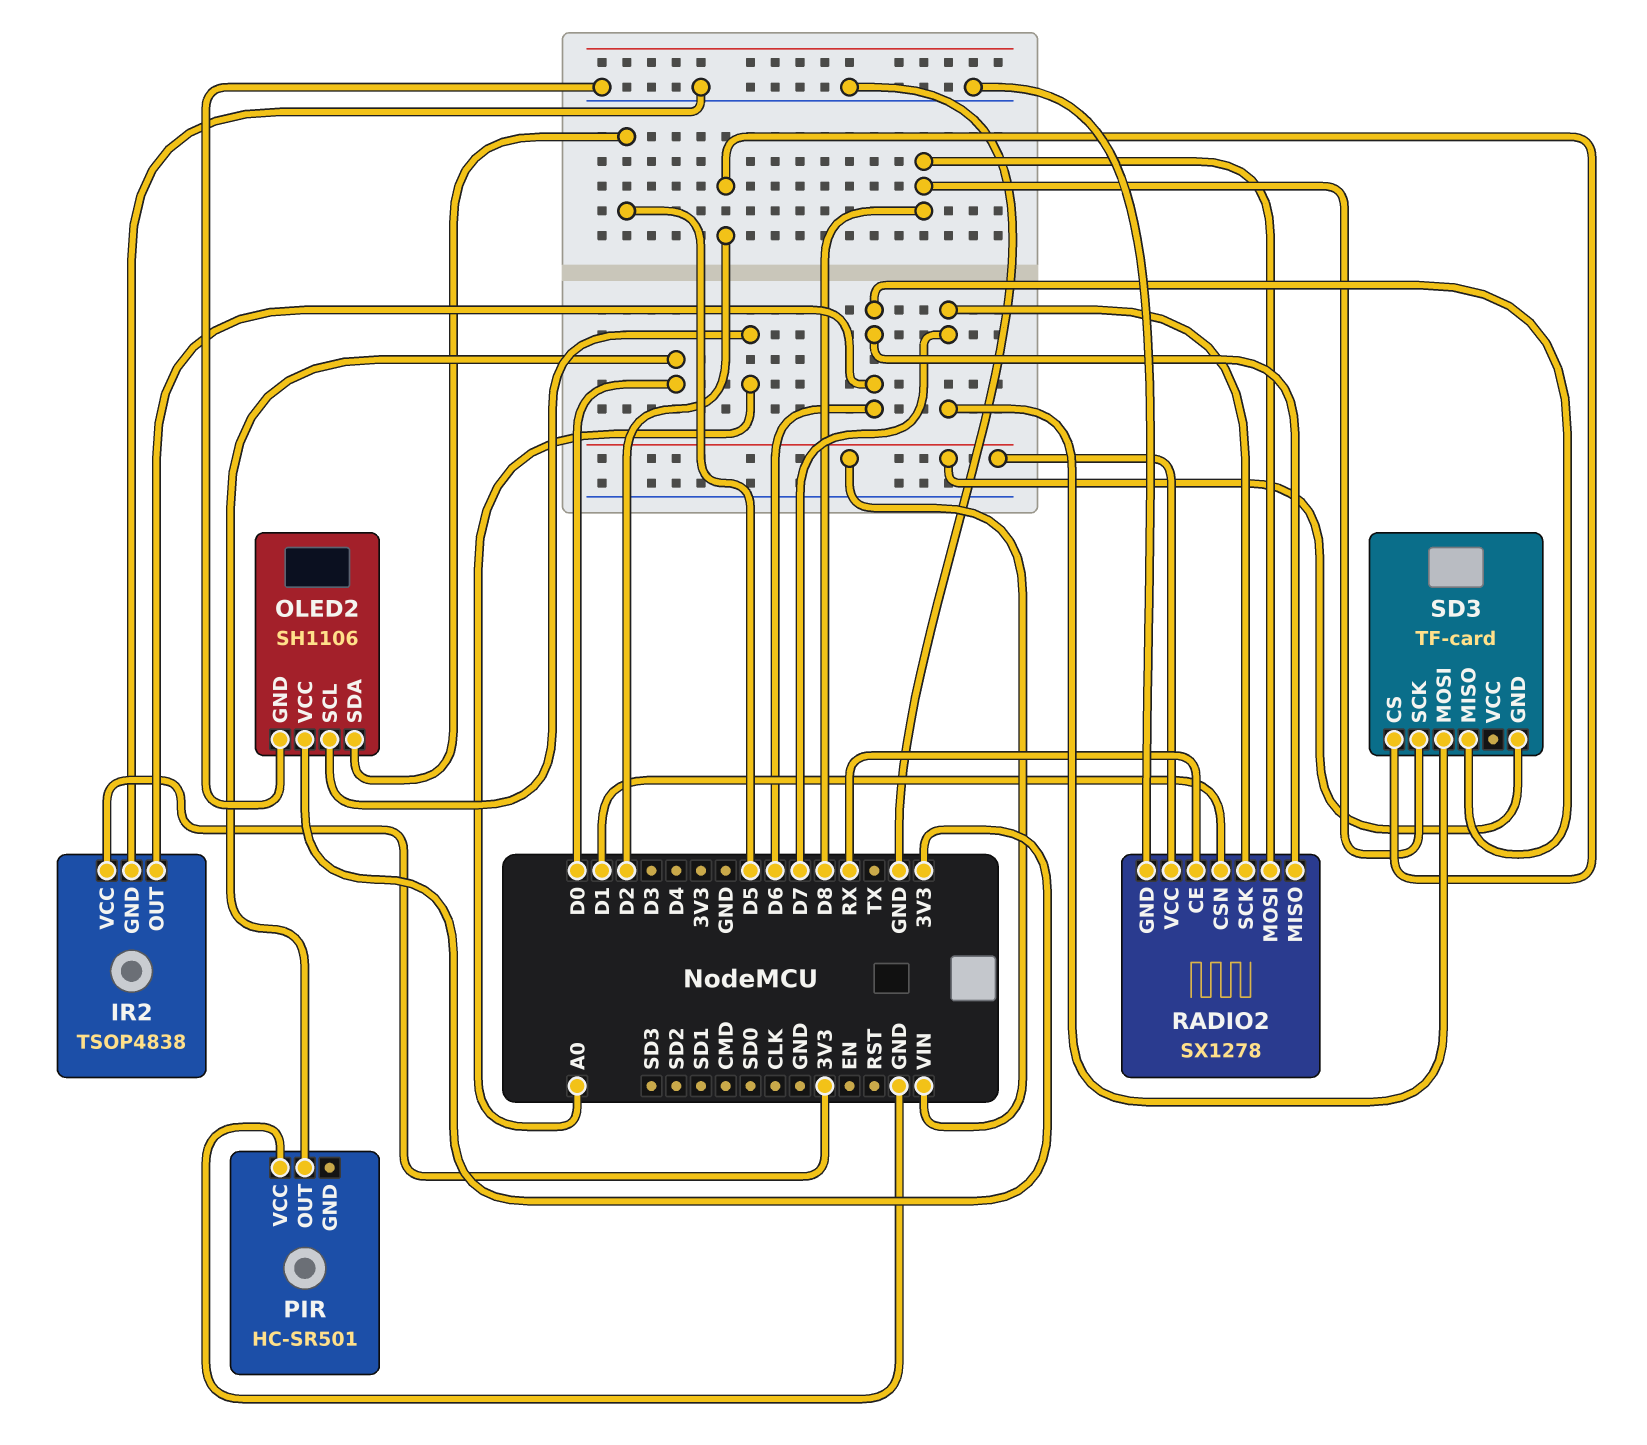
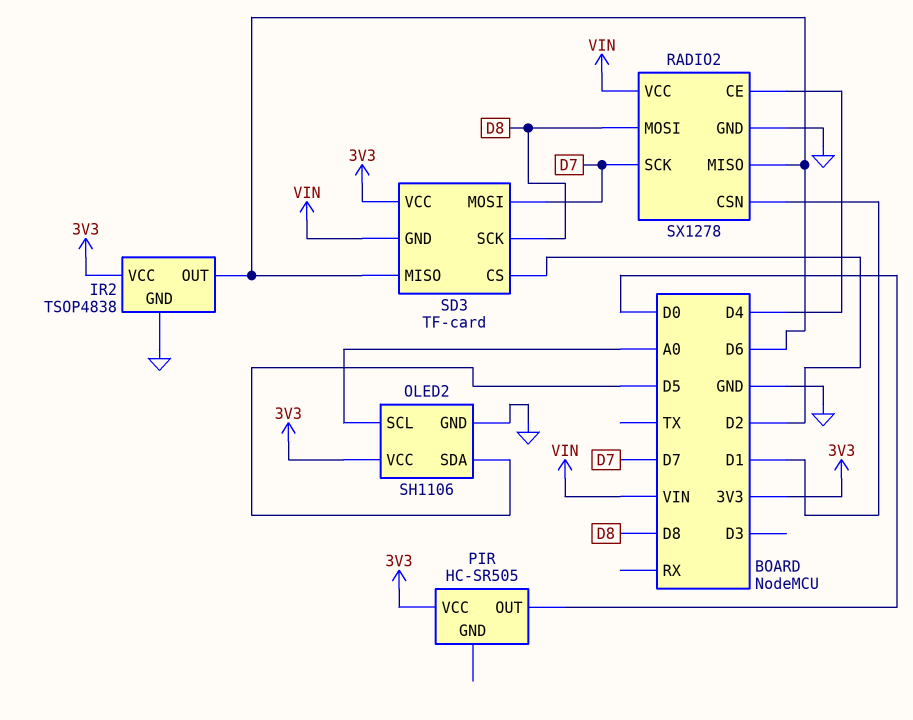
PIR: HC-SR501 -> HC-SR505
PIR pin VCC: GND -> 3V3
RADIO2 pin CE: RX -> D4
SD3 pin VCC: none -> 3V3

